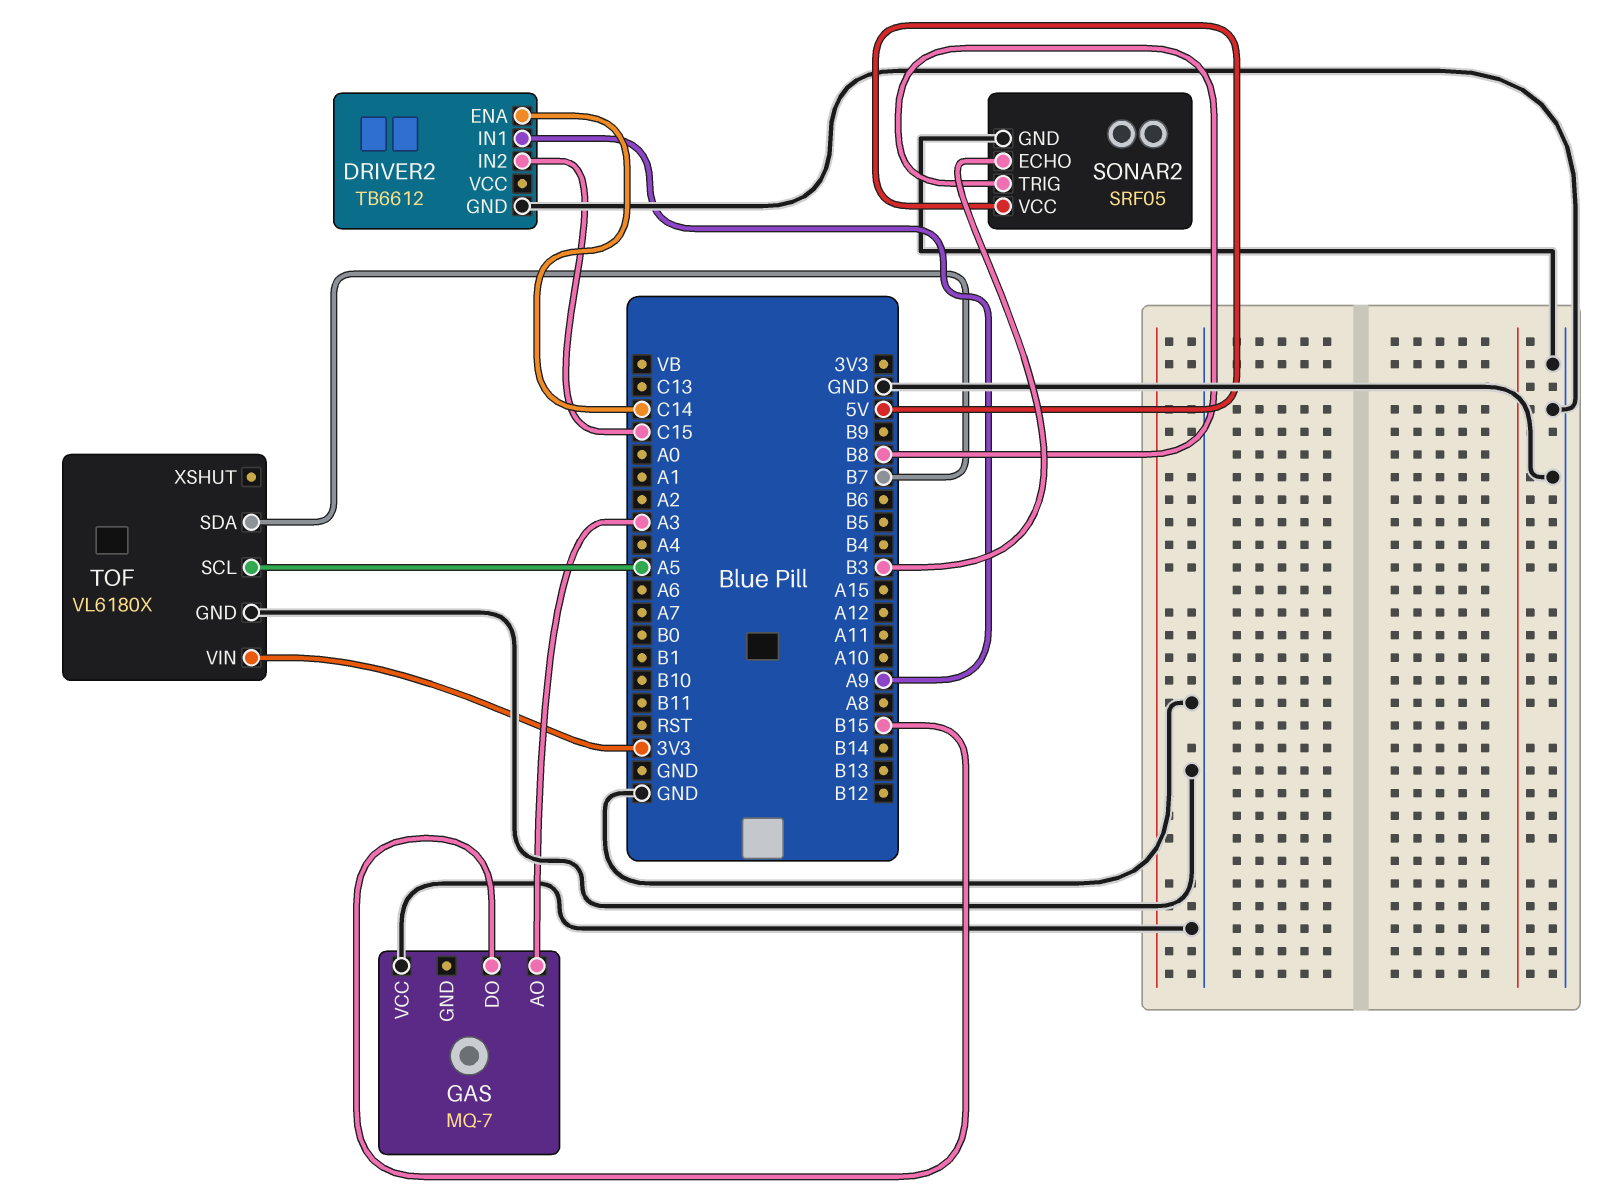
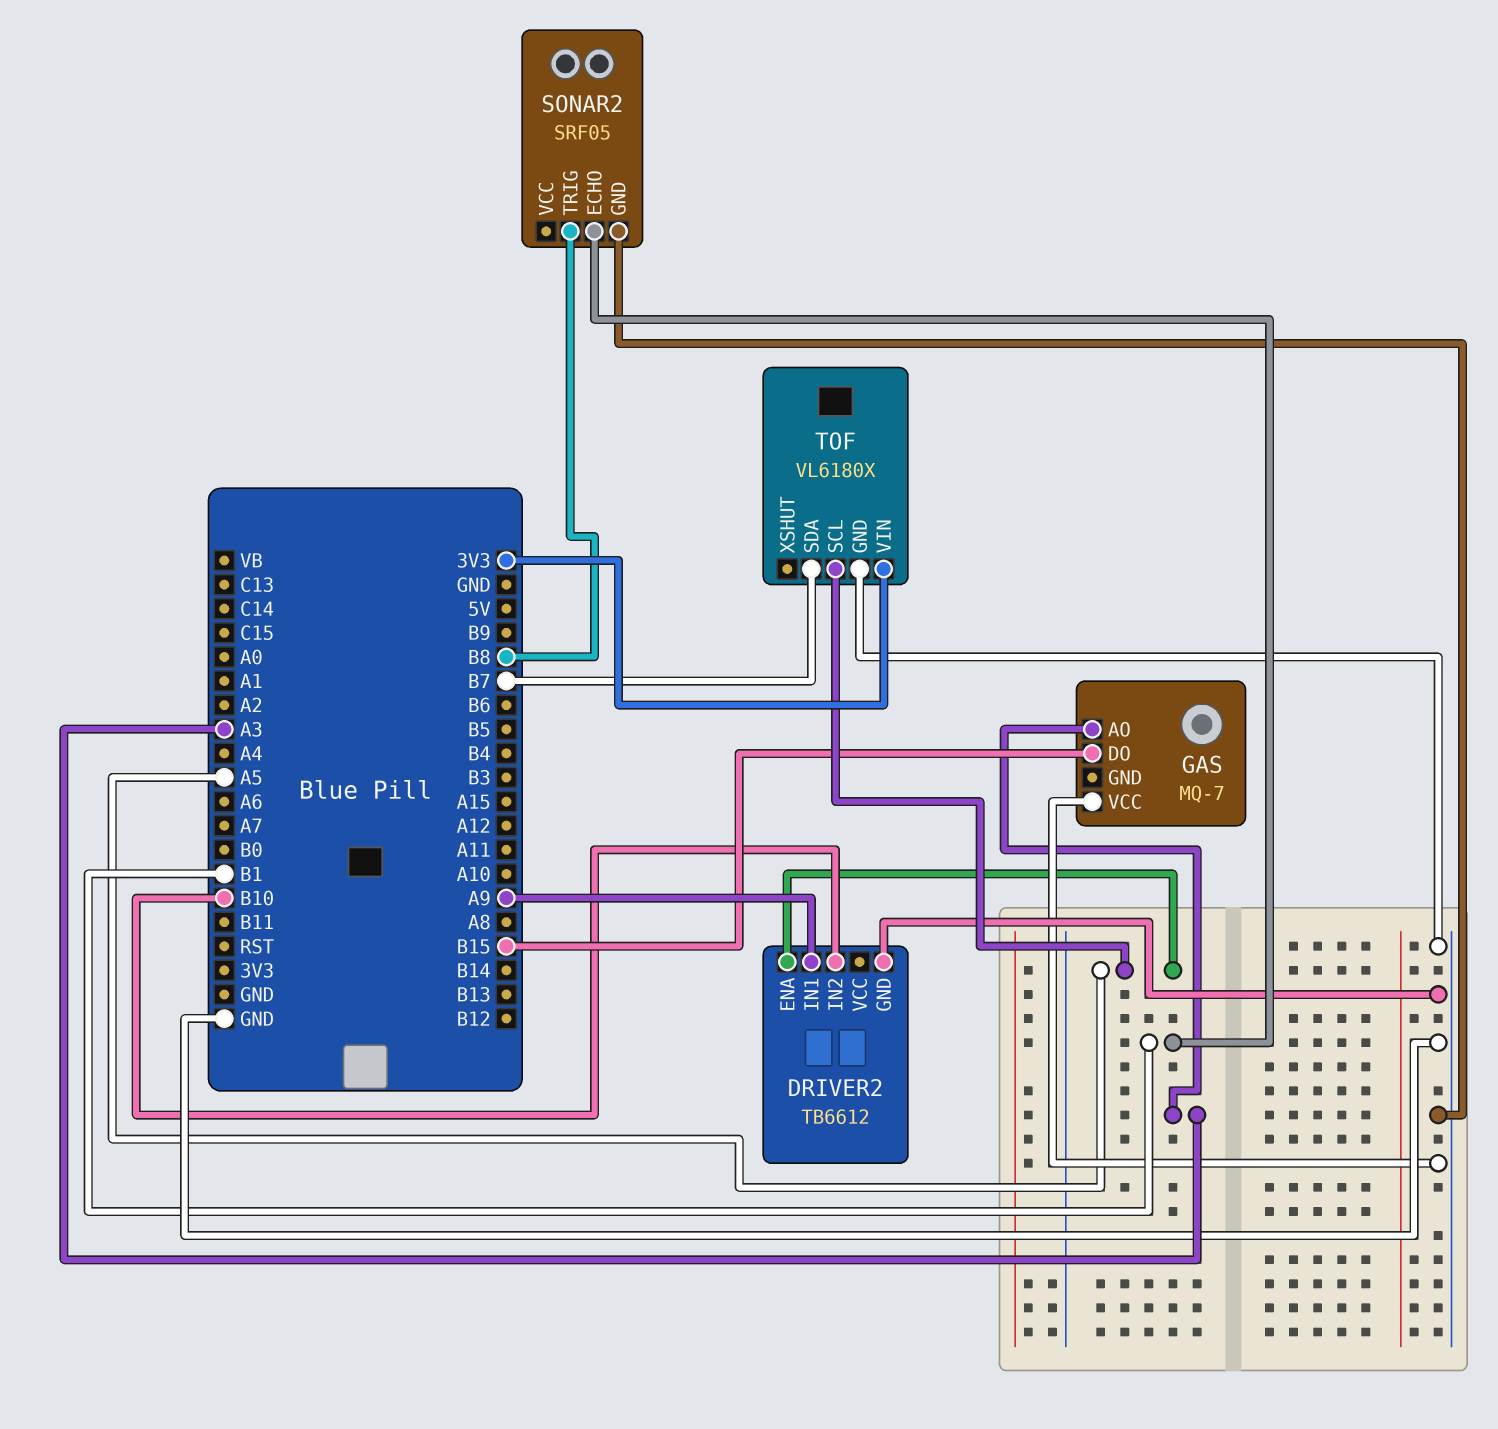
DRIVER2 pin ENA: C14 -> A5
DRIVER2 pin IN2: C15 -> B10
SONAR2 pin ECHO: B3 -> B1
SONAR2 pin VCC: 5V -> none

